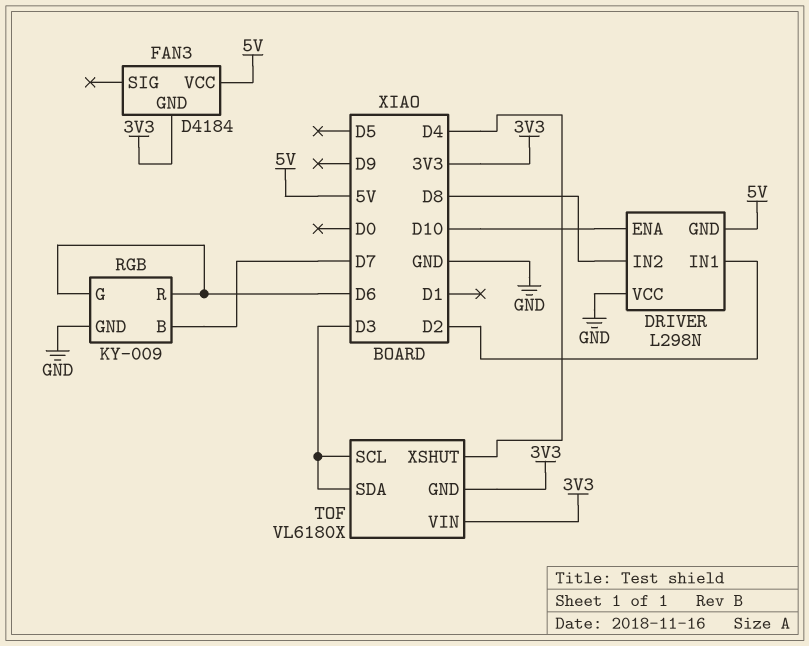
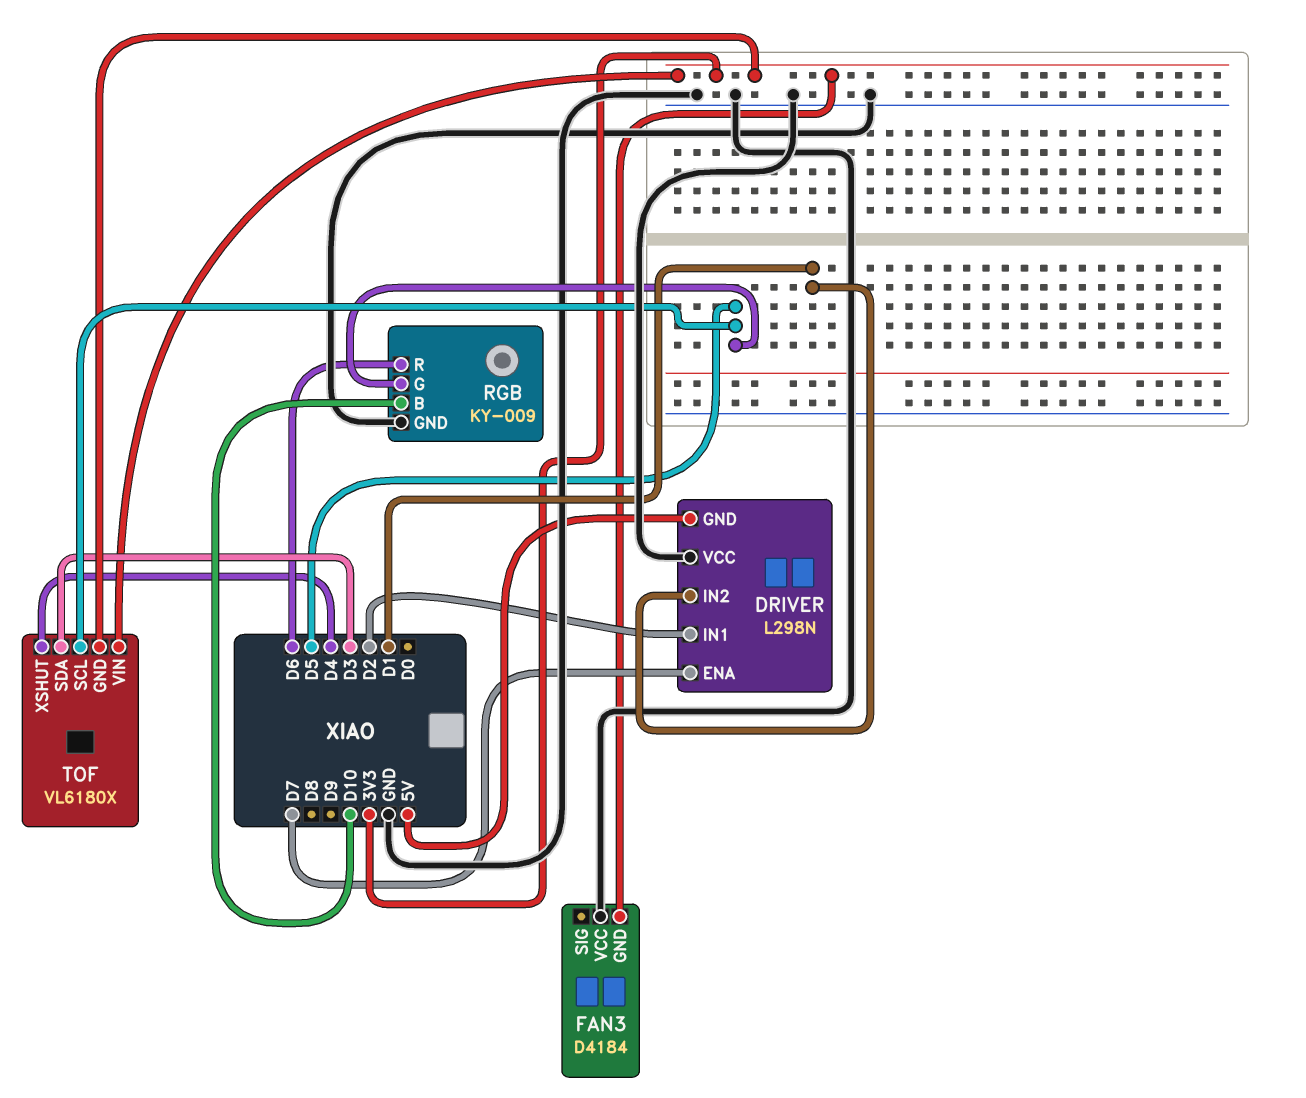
DRIVER pin ENA: D10 -> D7
DRIVER pin IN2: D8 -> D1
FAN3 pin VCC: 5V -> GND
RGB pin B: D7 -> D10
RGB pin G: D6 -> D5
TOF pin SCL: D3 -> D5

